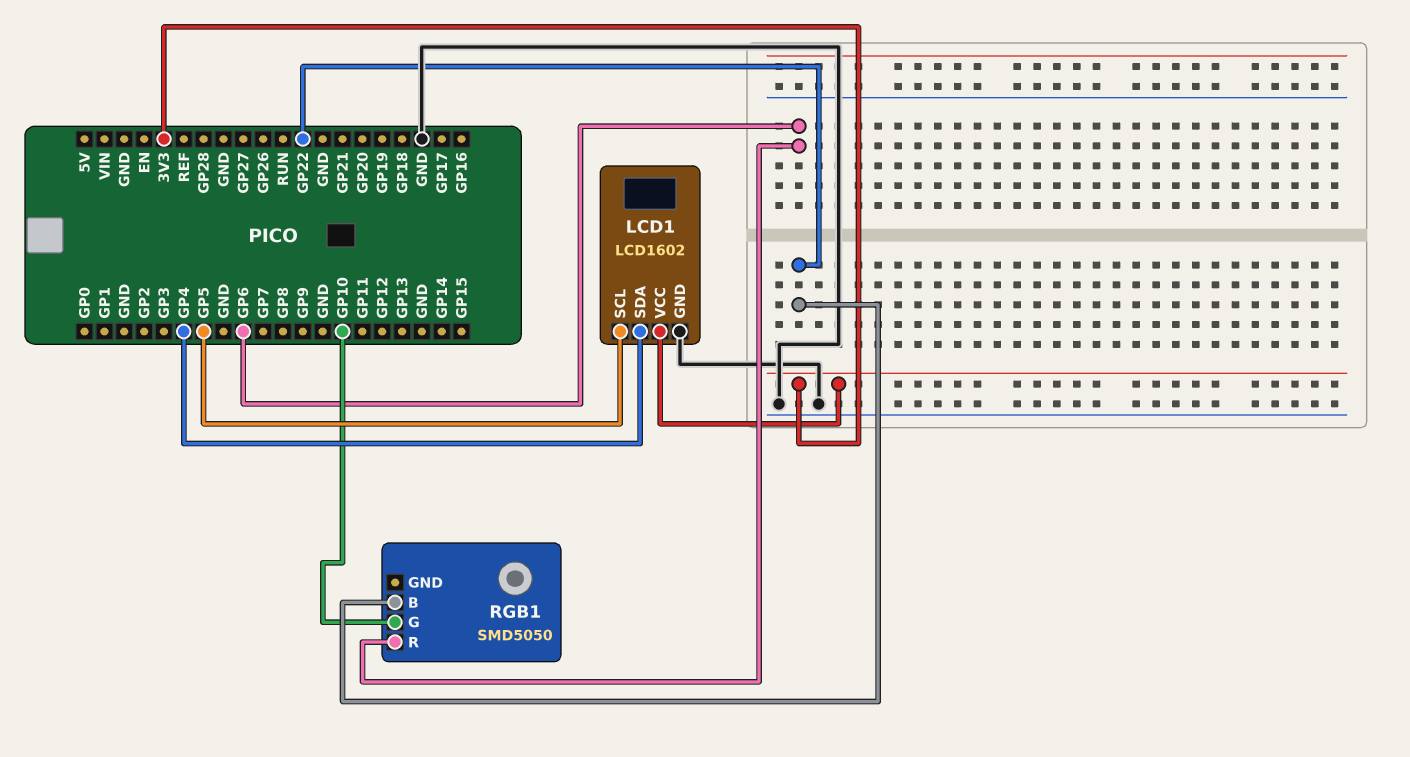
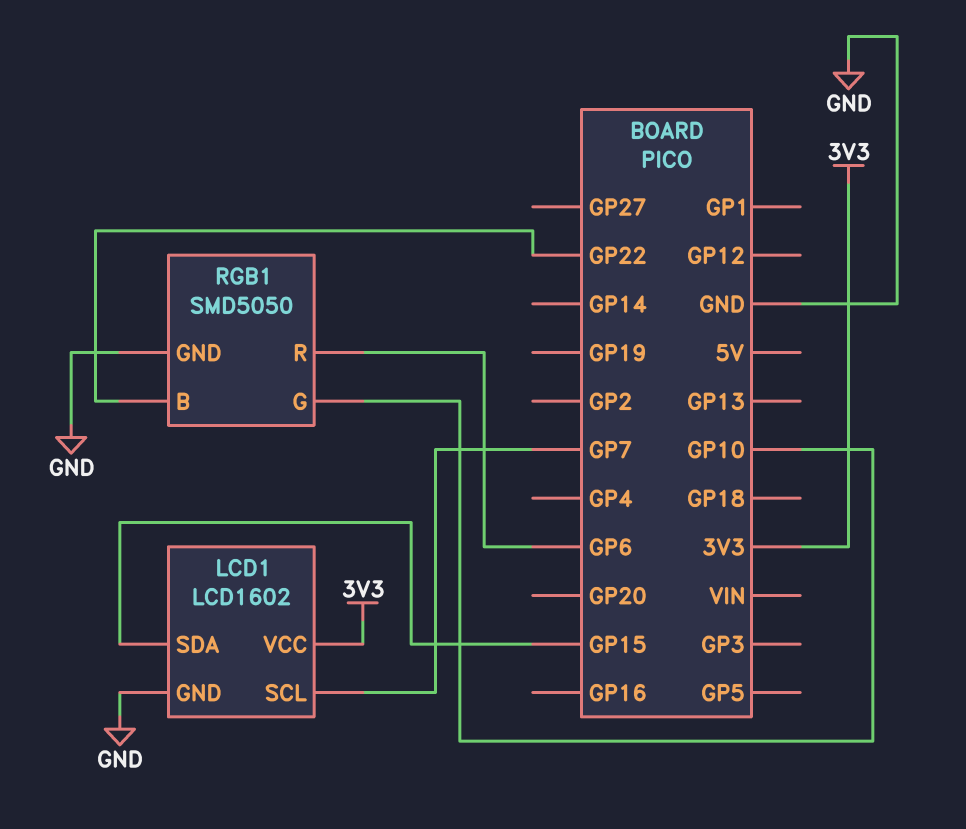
LCD1 pin SCL: GP5 -> GP7
LCD1 pin SDA: GP4 -> GP15
RGB1 pin GND: none -> GND

